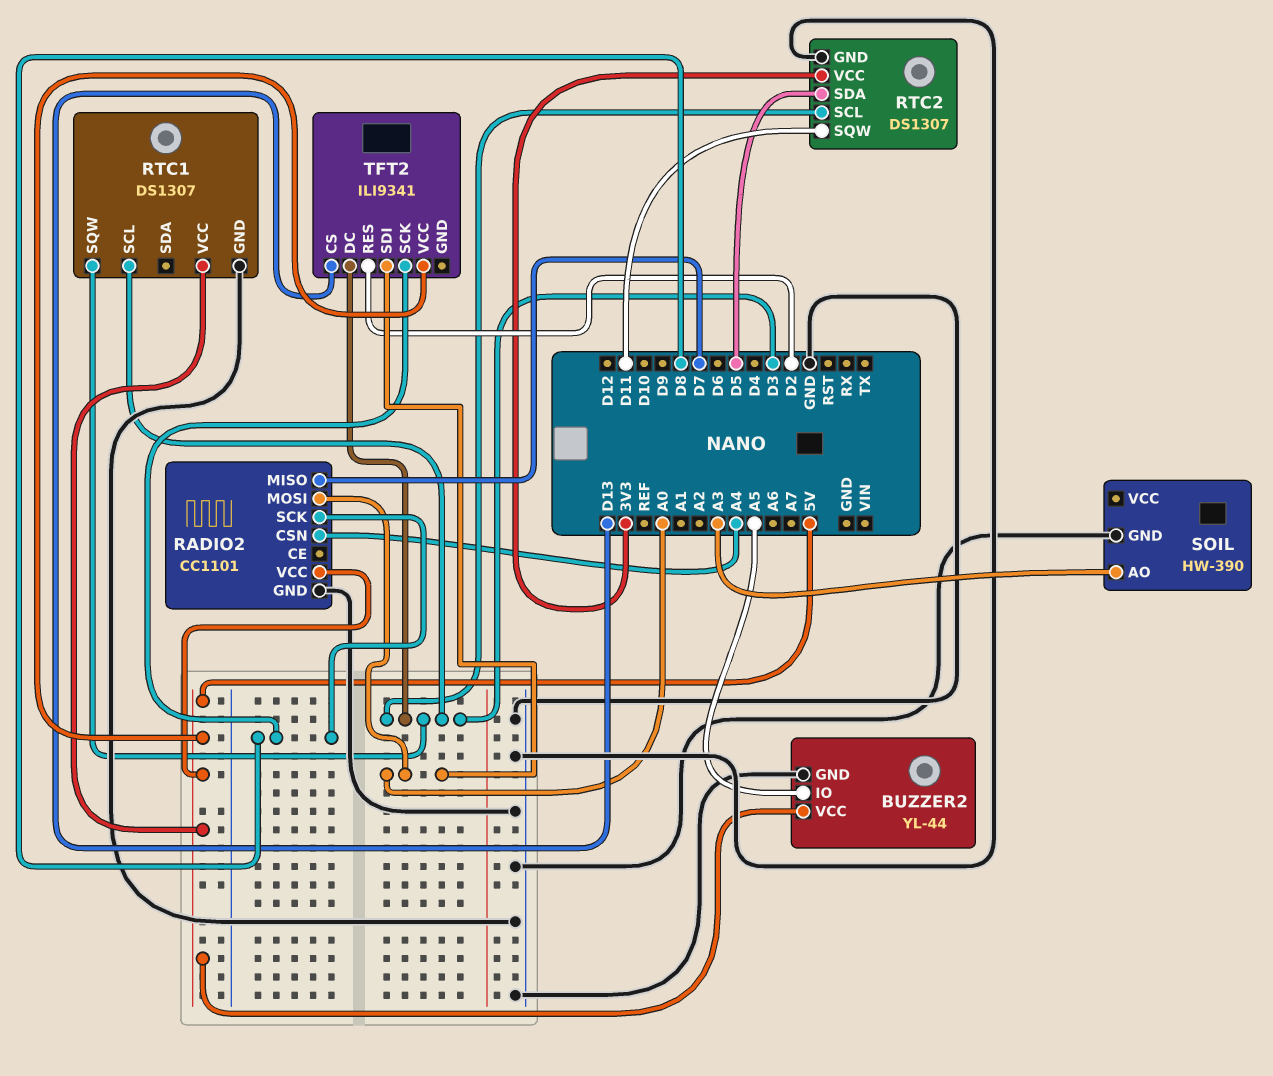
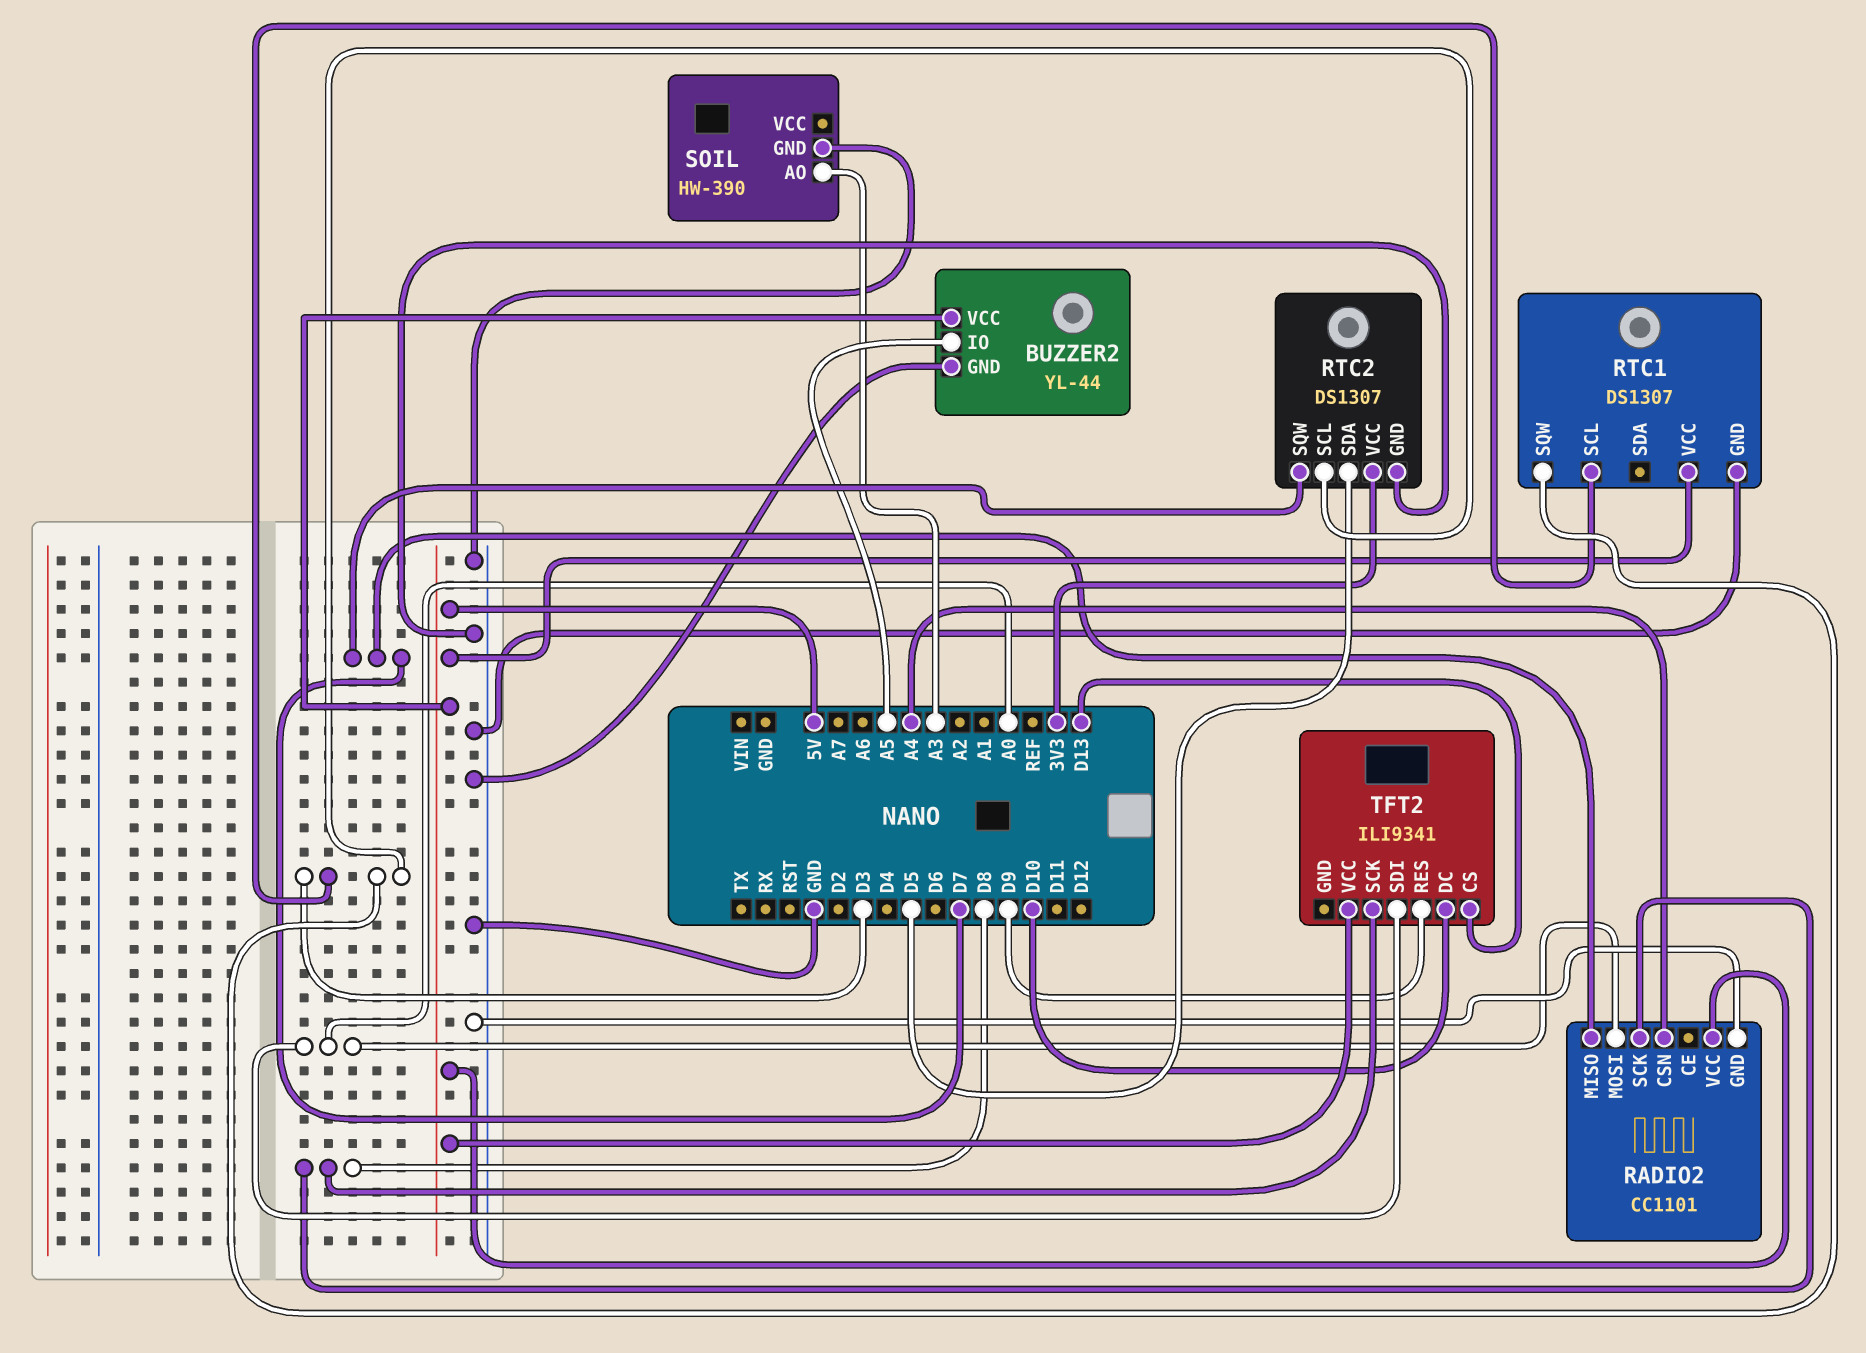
RTC2 pin SQW: D11 -> D7
TFT2 pin DC: D3 -> D10
TFT2 pin RES: D2 -> D9

